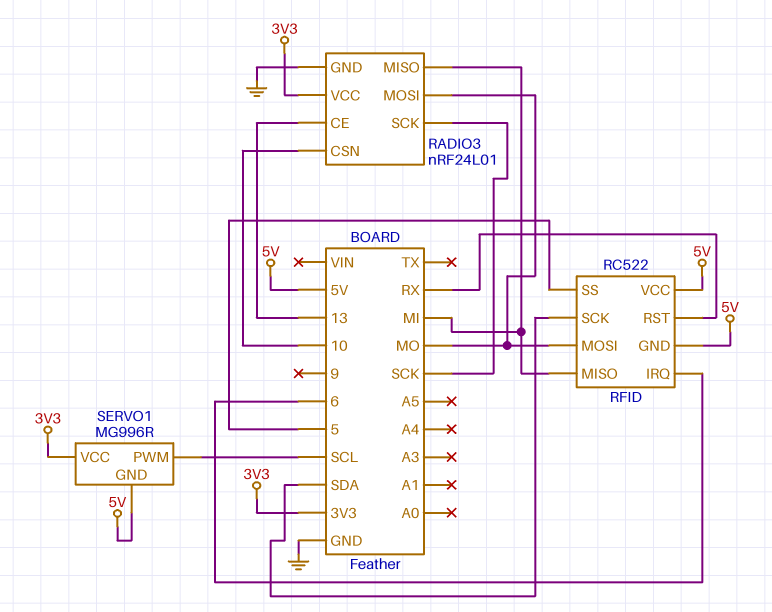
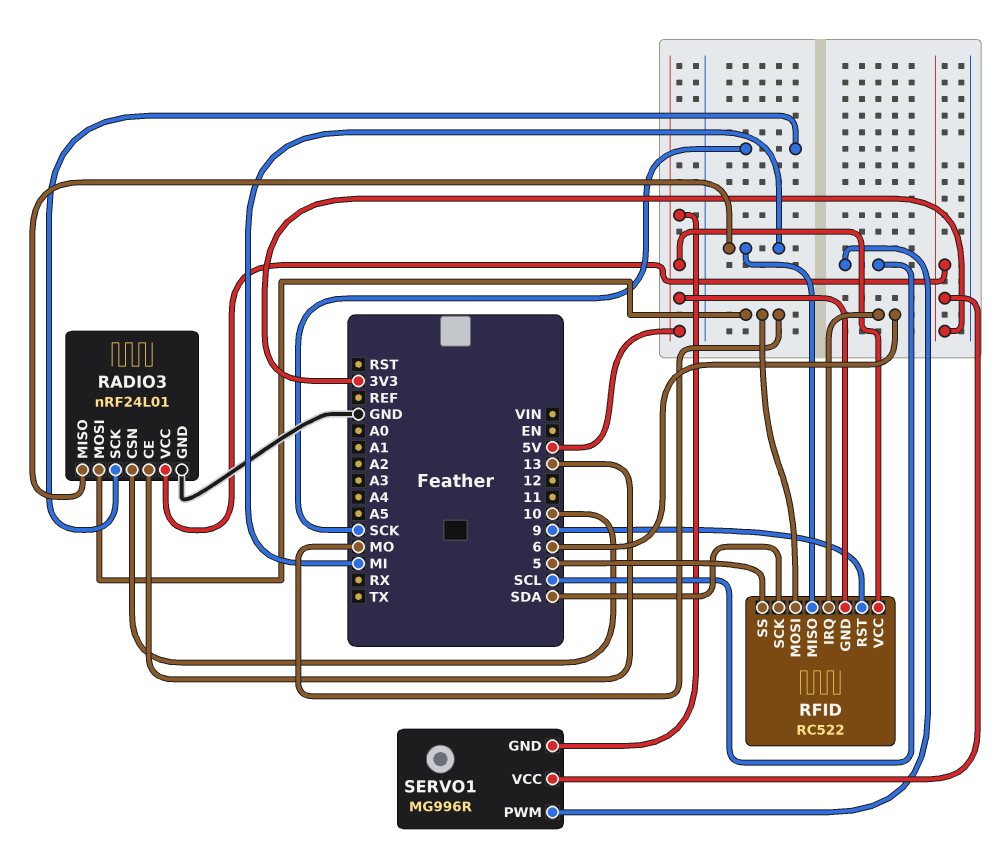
RFID pin RST: RX -> 9

